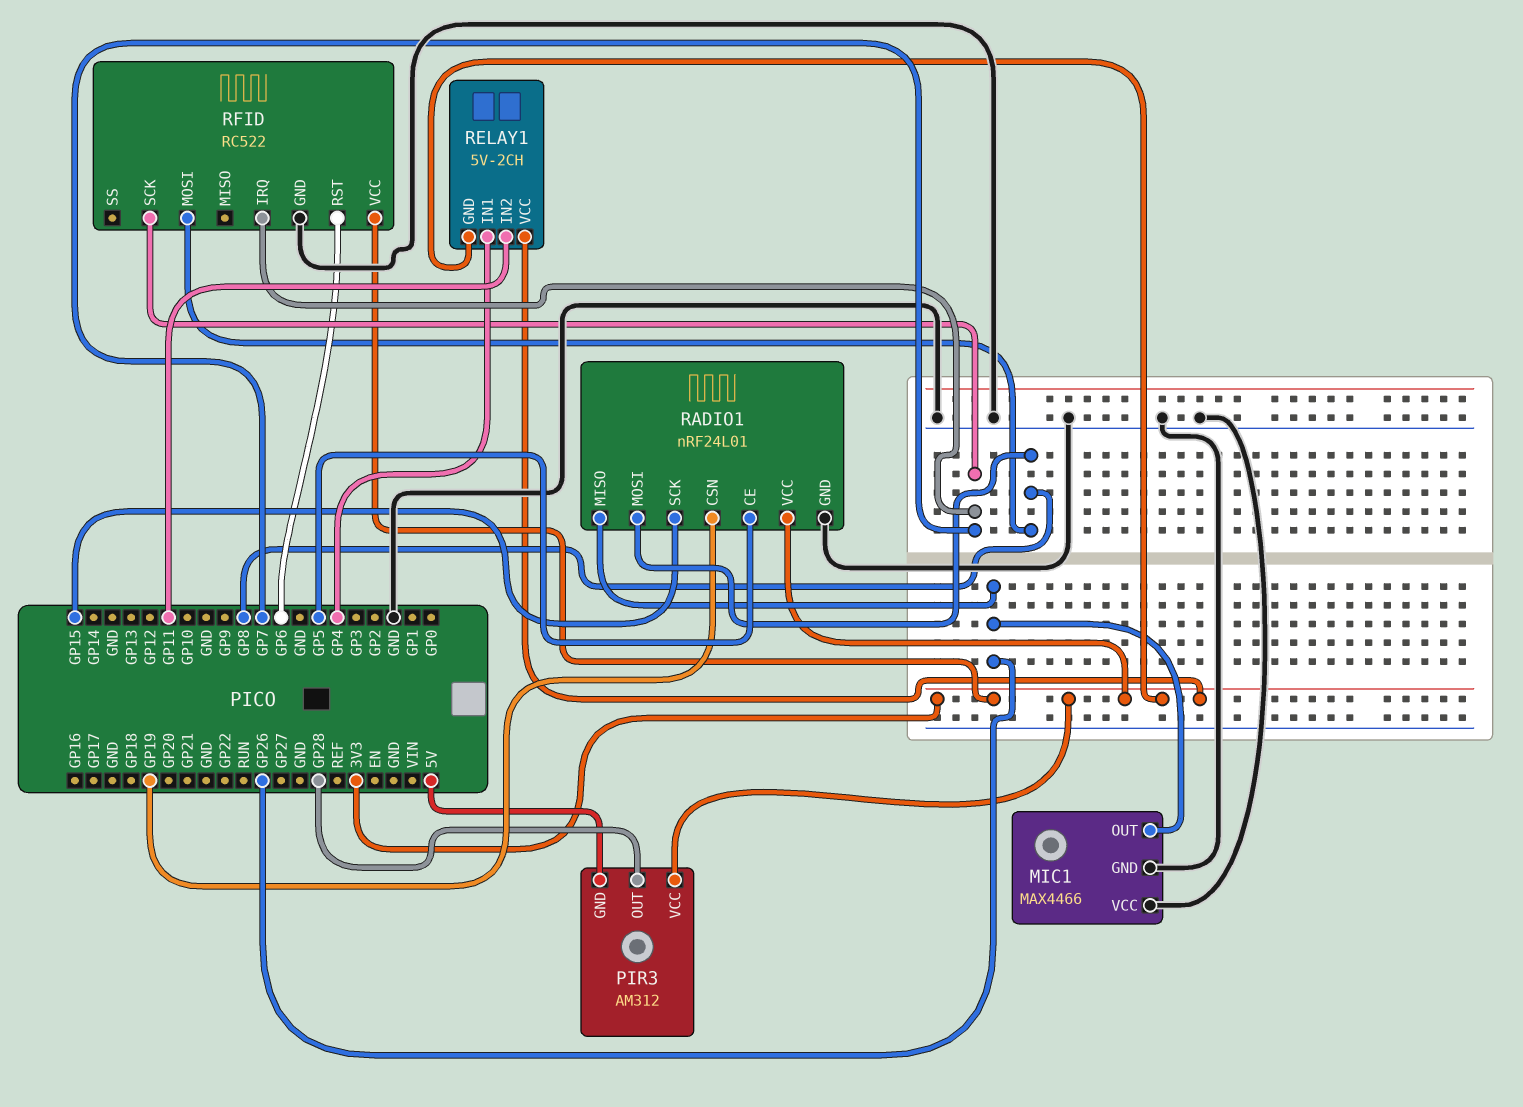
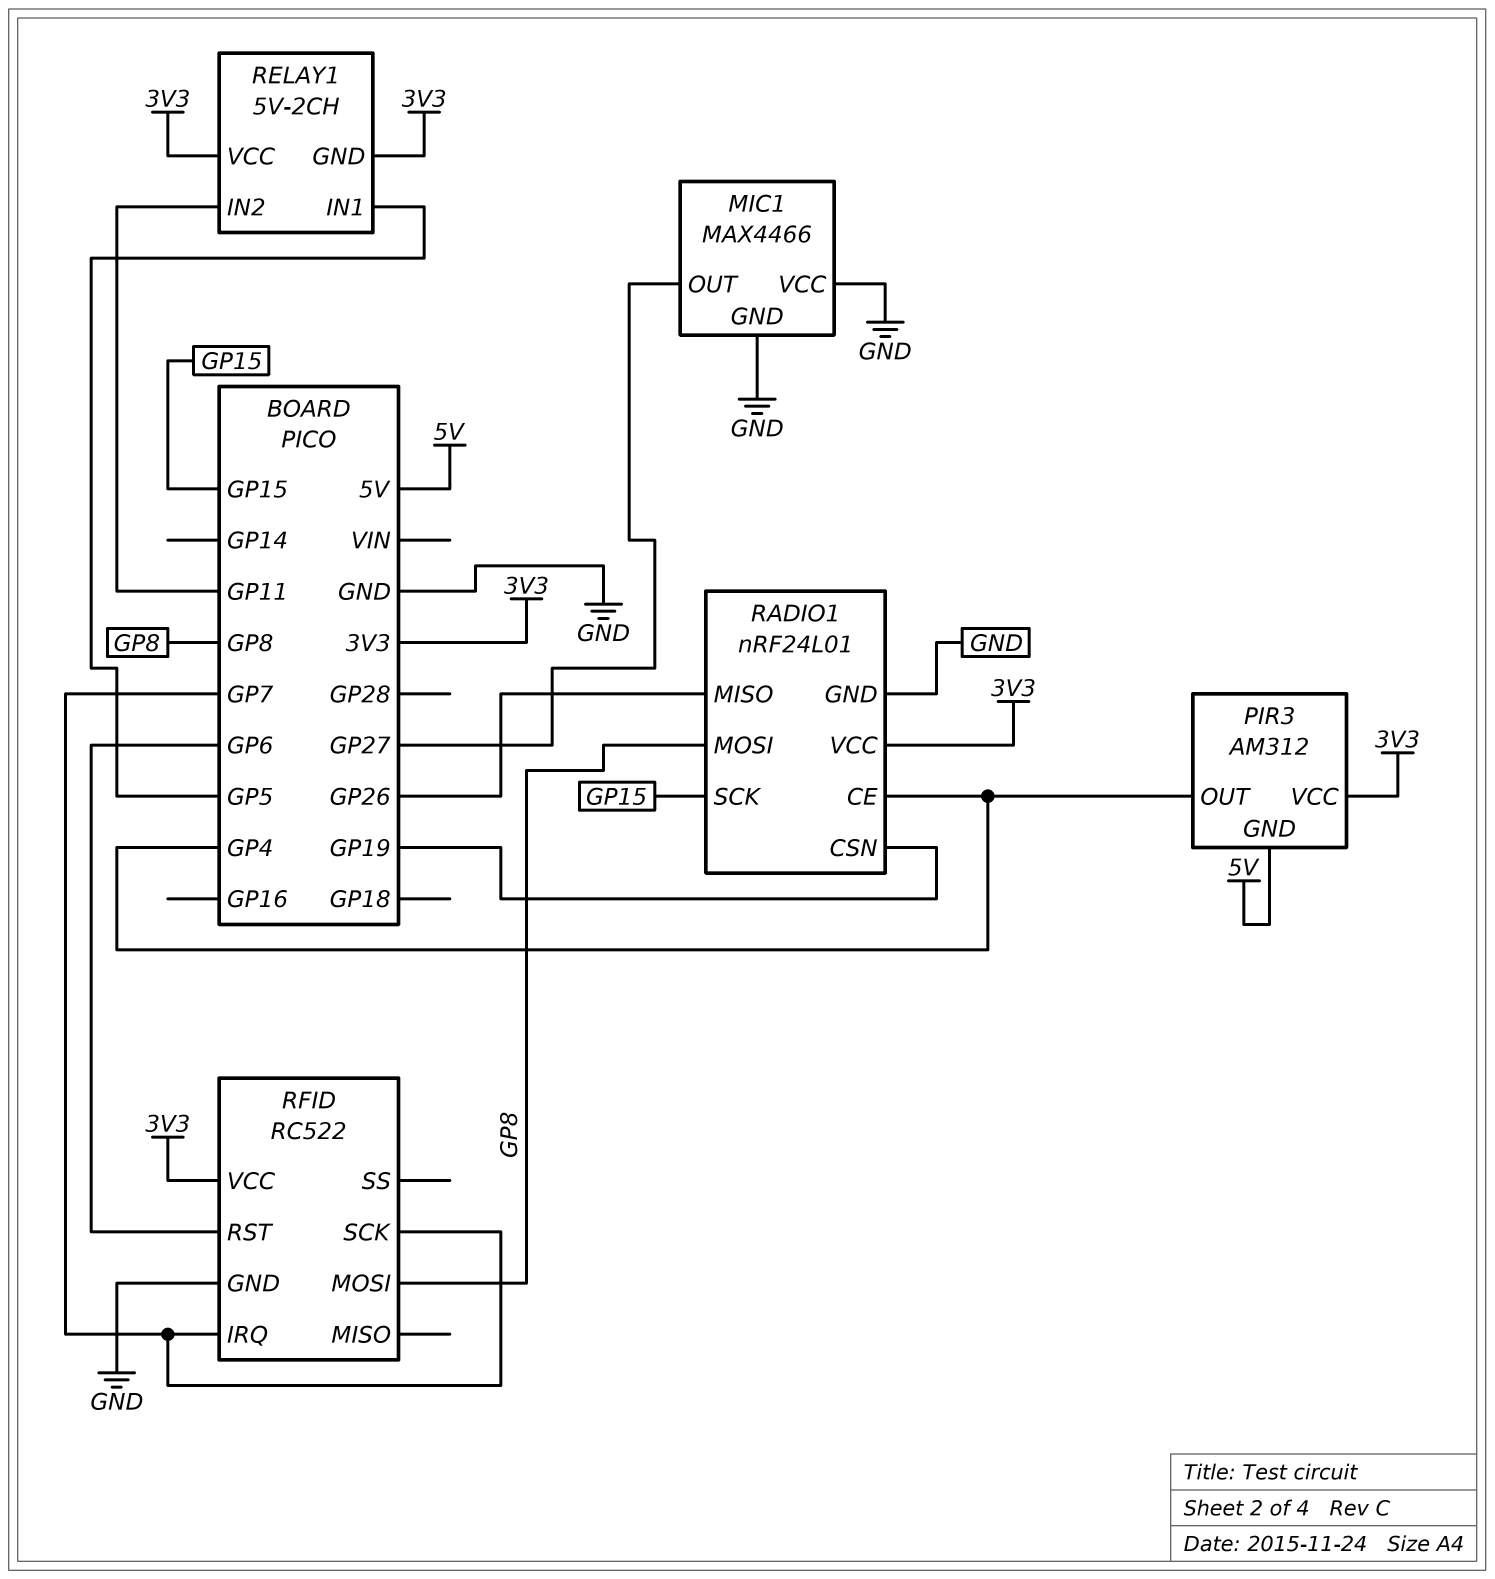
MIC1 pin OUT: GP26 -> GP27
PIR3 pin OUT: GP28 -> GP4
RADIO1 pin CE: GP5 -> GP4
RELAY1 pin IN1: GP4 -> GP5

